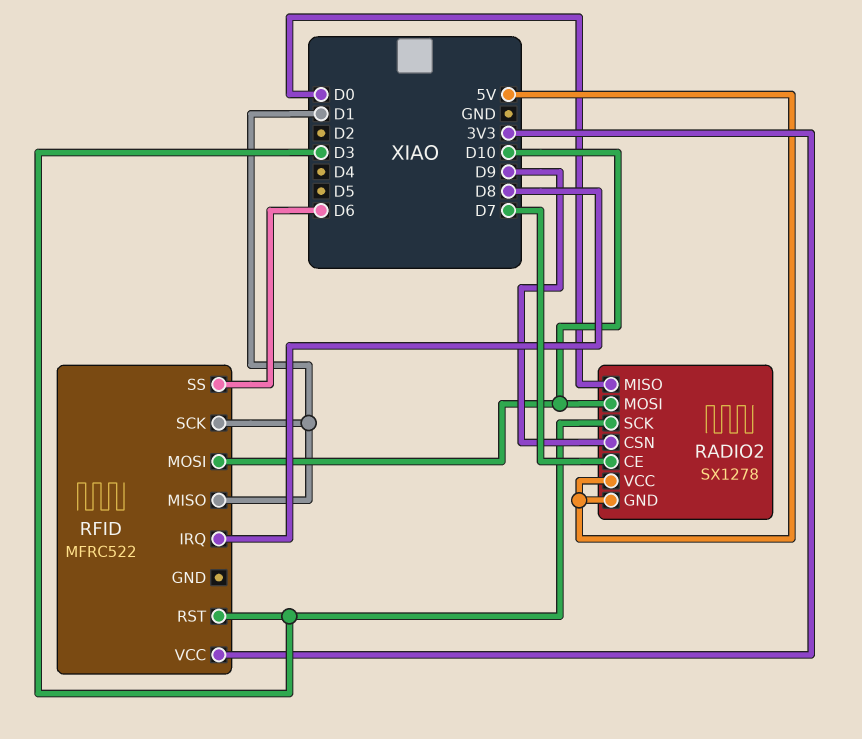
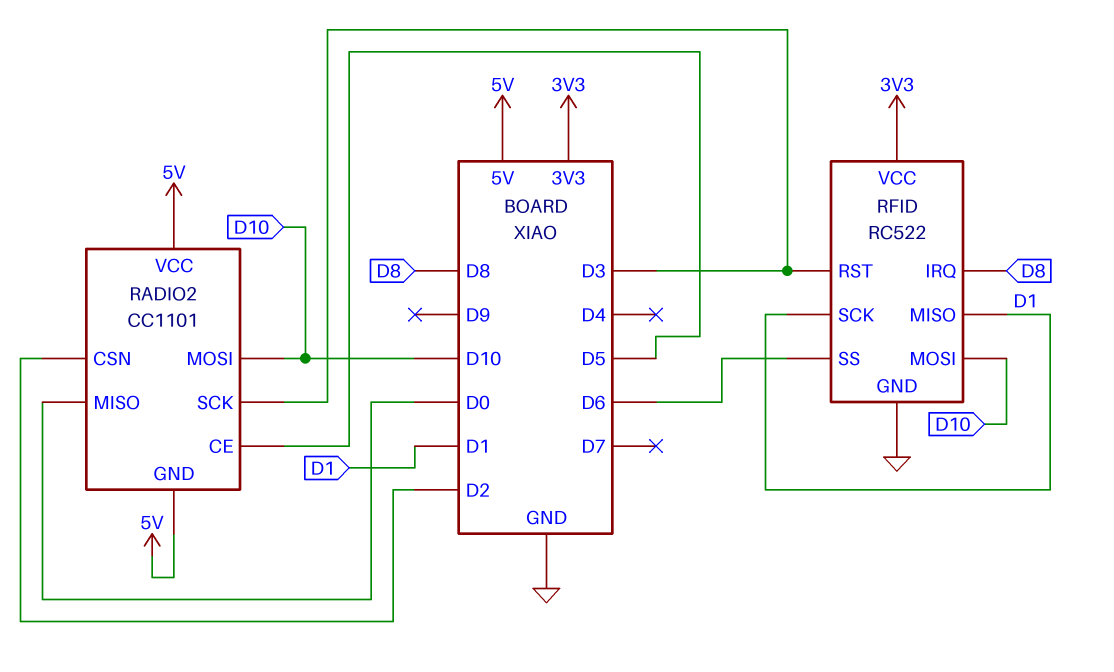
RADIO2: SX1278 -> CC1101
RADIO2 pin CE: D7 -> D5
RADIO2 pin CSN: D9 -> D2
RFID: MFRC522 -> RC522
RFID pin GND: none -> GND

